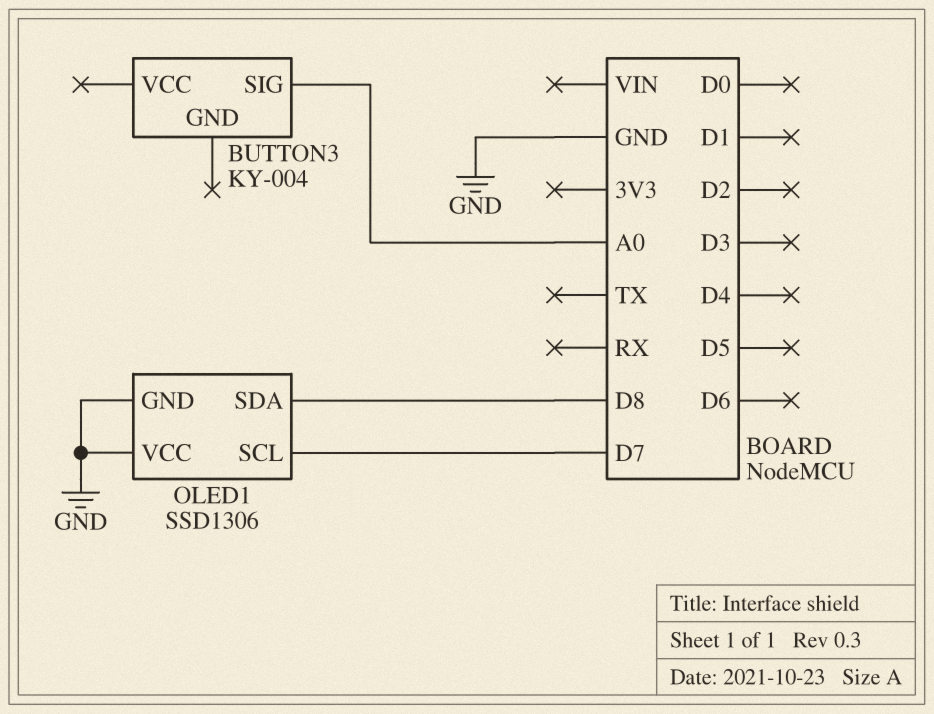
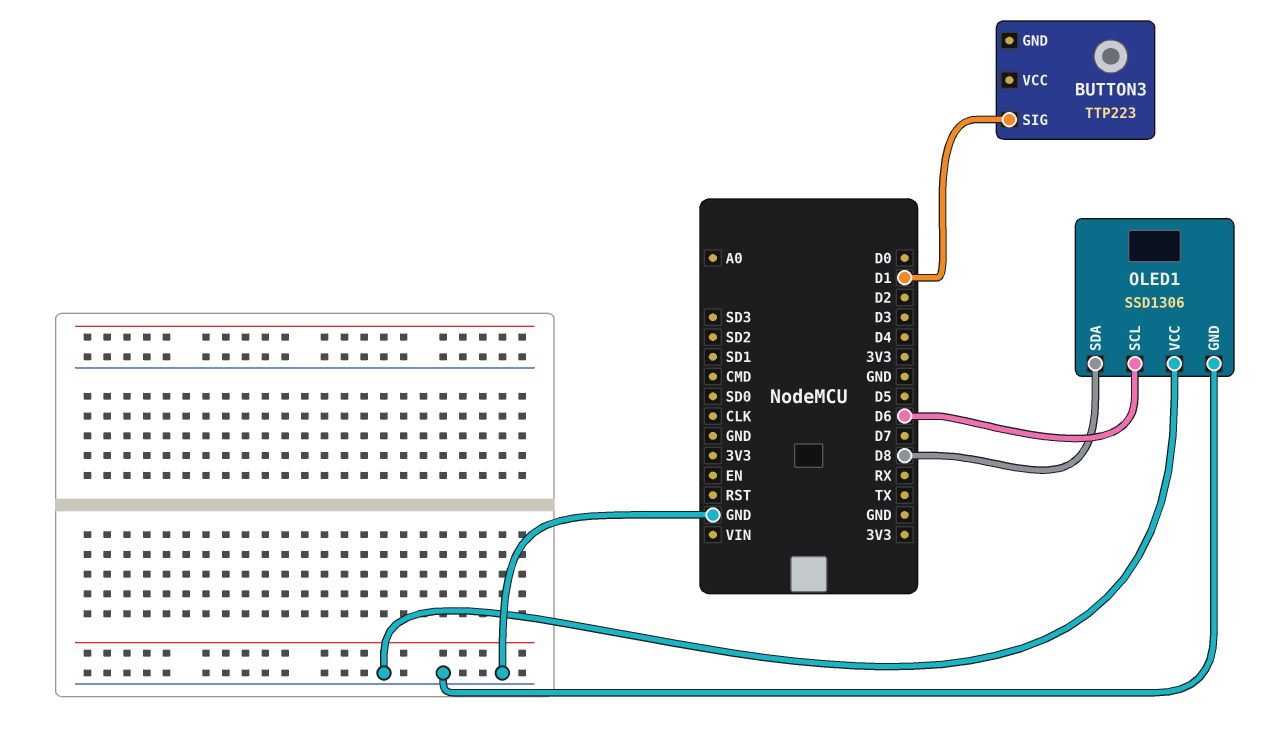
BUTTON3: KY-004 -> TTP223
BUTTON3 pin SIG: A0 -> D1
OLED1 pin SCL: D7 -> D6

